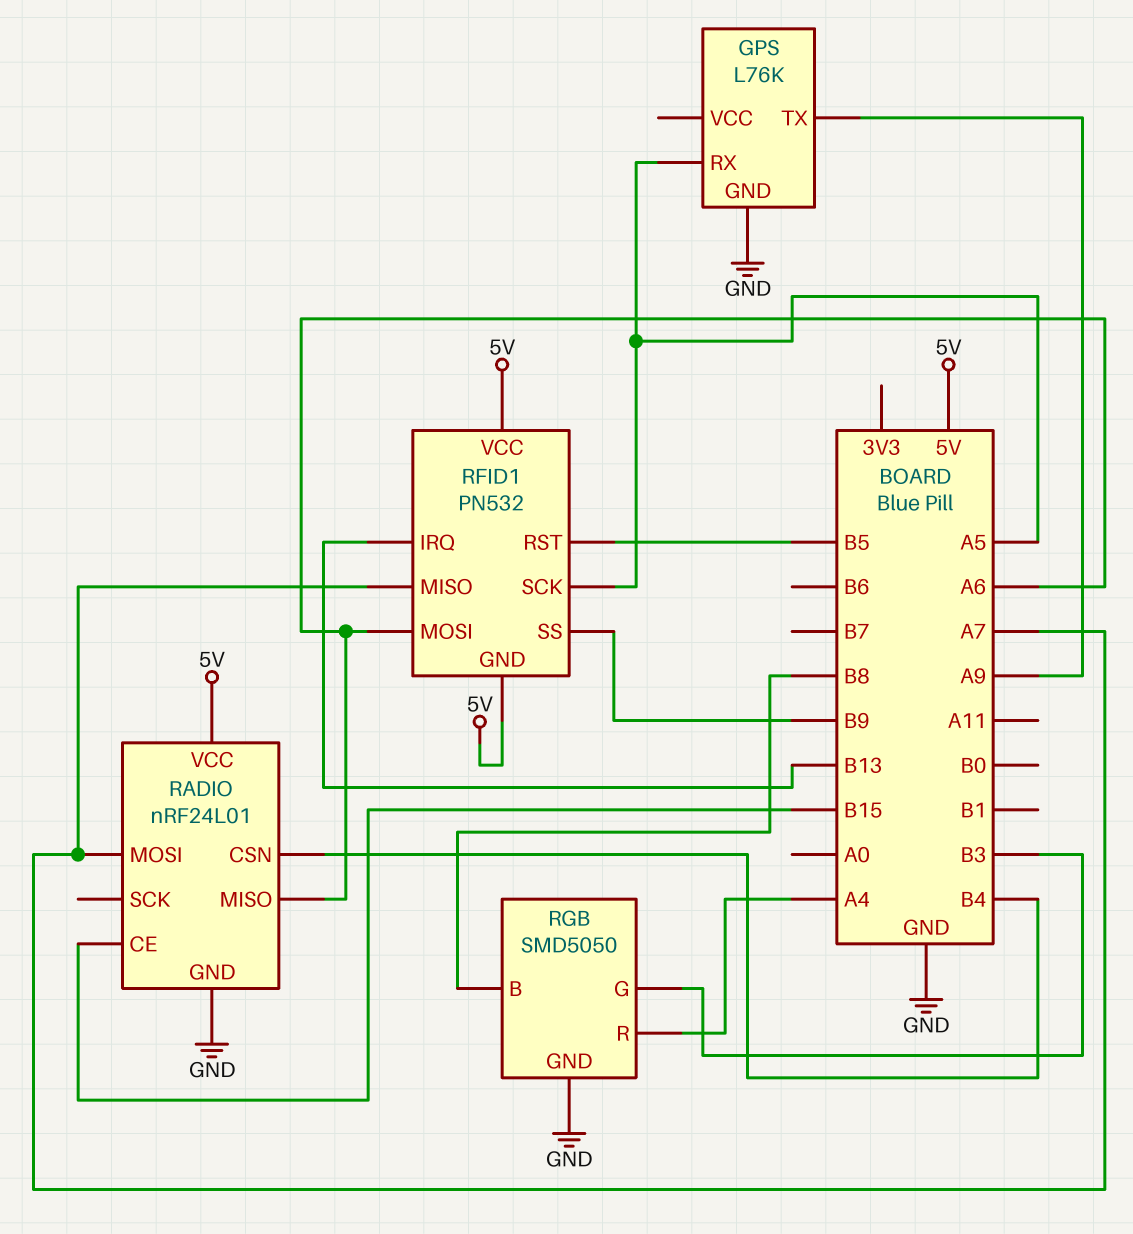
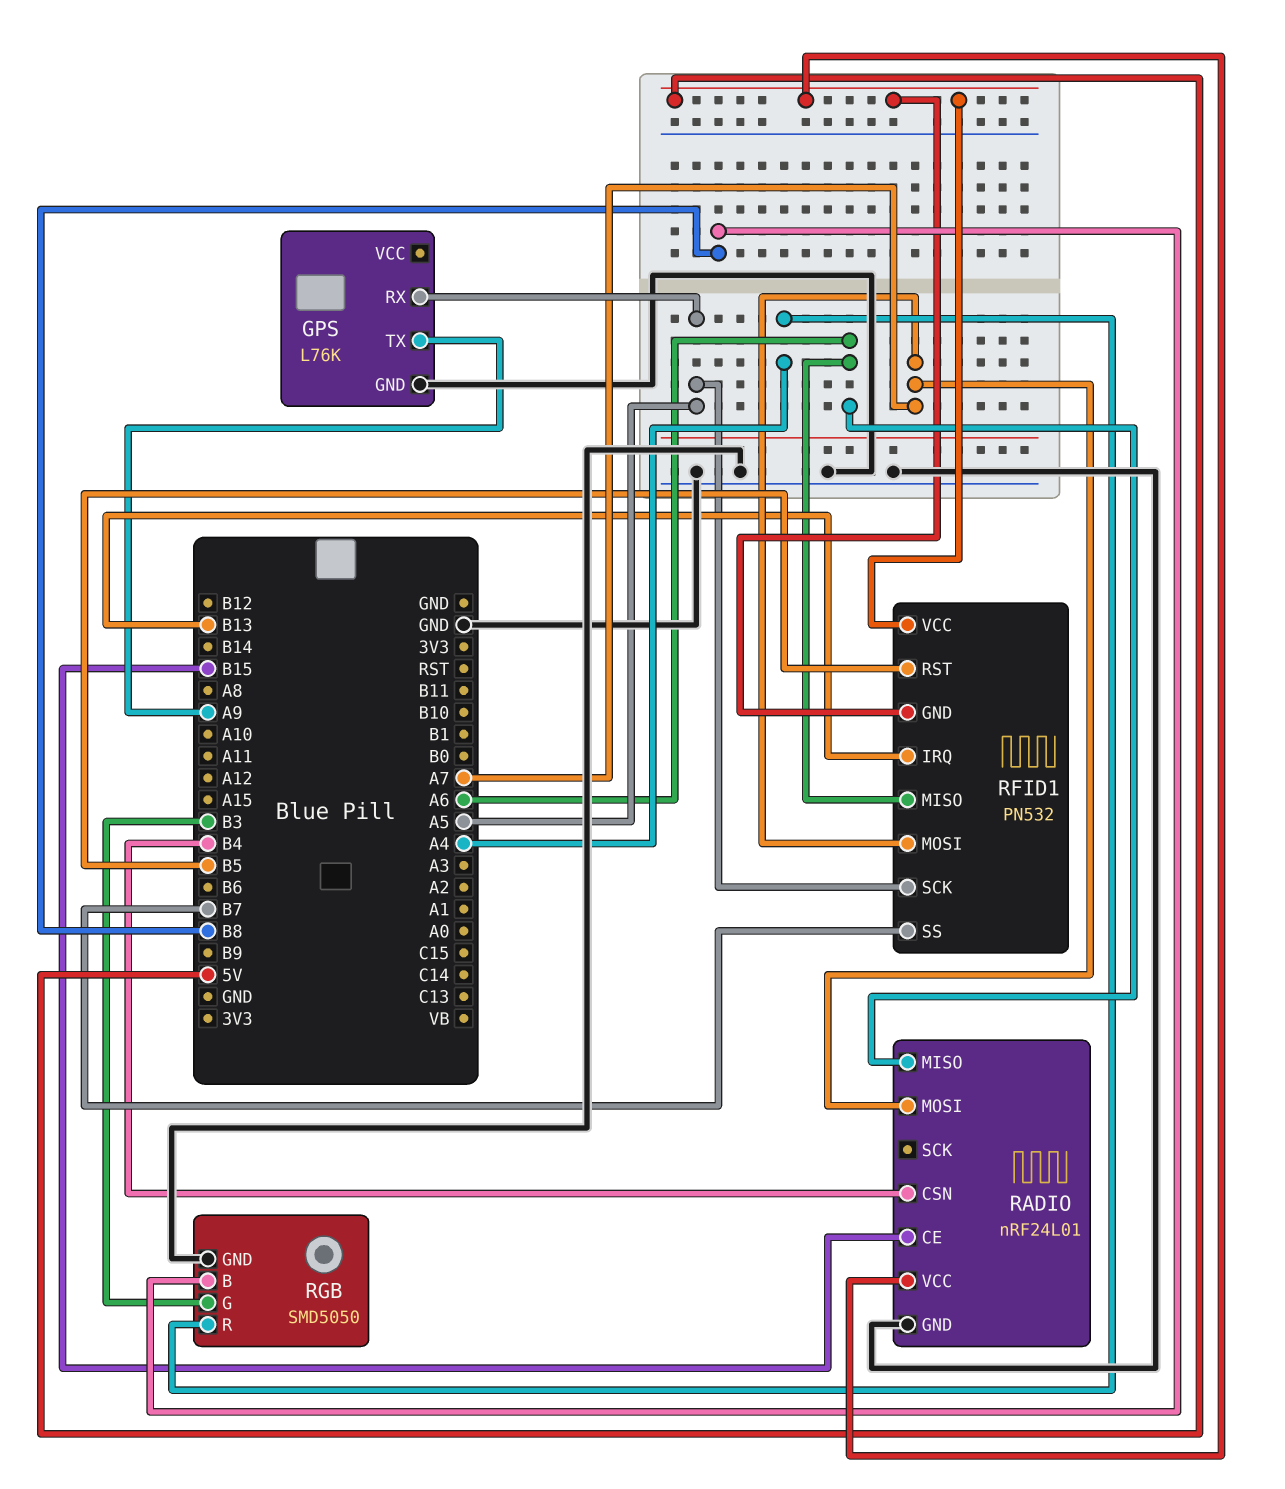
RFID1 pin MISO: A7 -> A6
RFID1 pin MOSI: A6 -> A7
RFID1 pin SS: B9 -> B7

